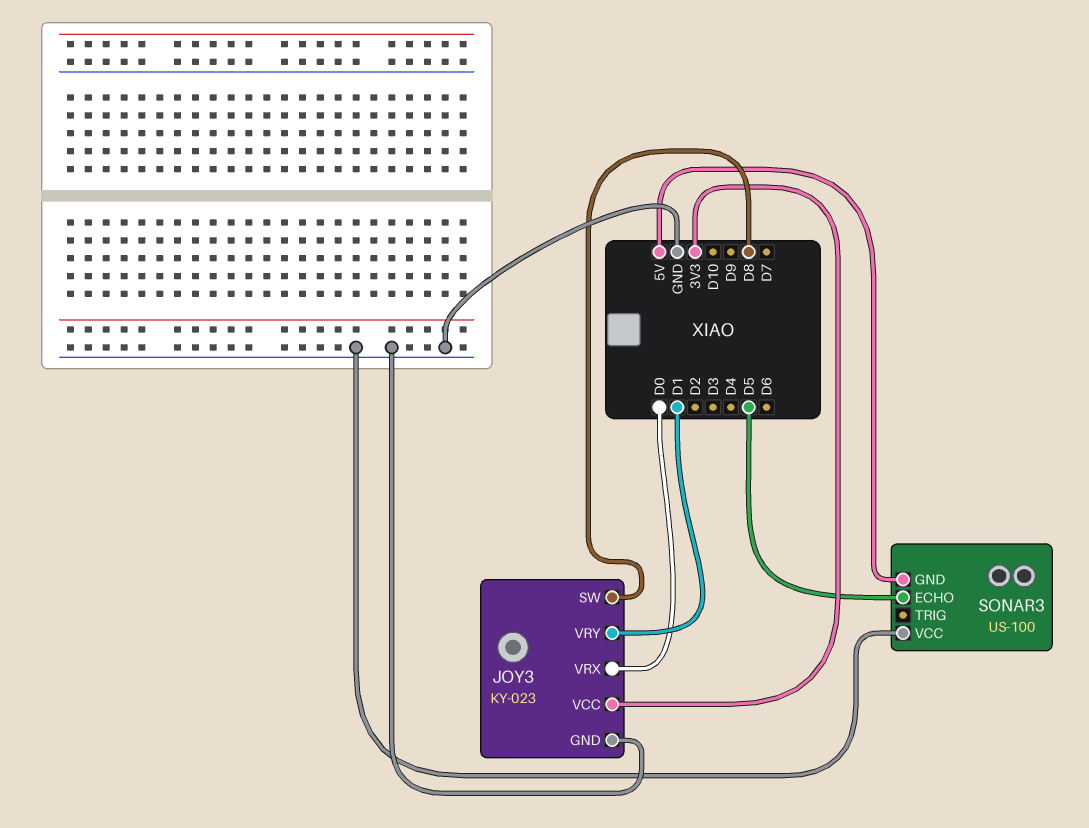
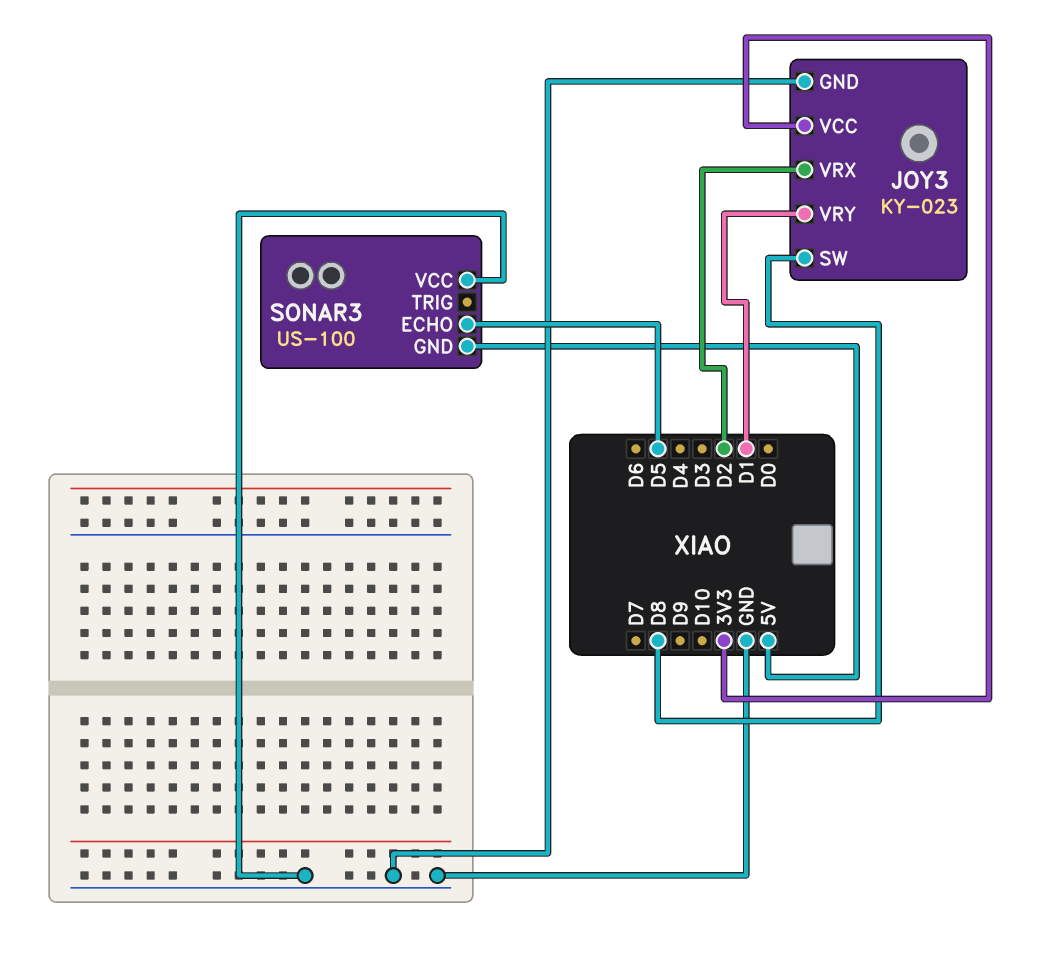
JOY3 pin VRX: D0 -> D2

